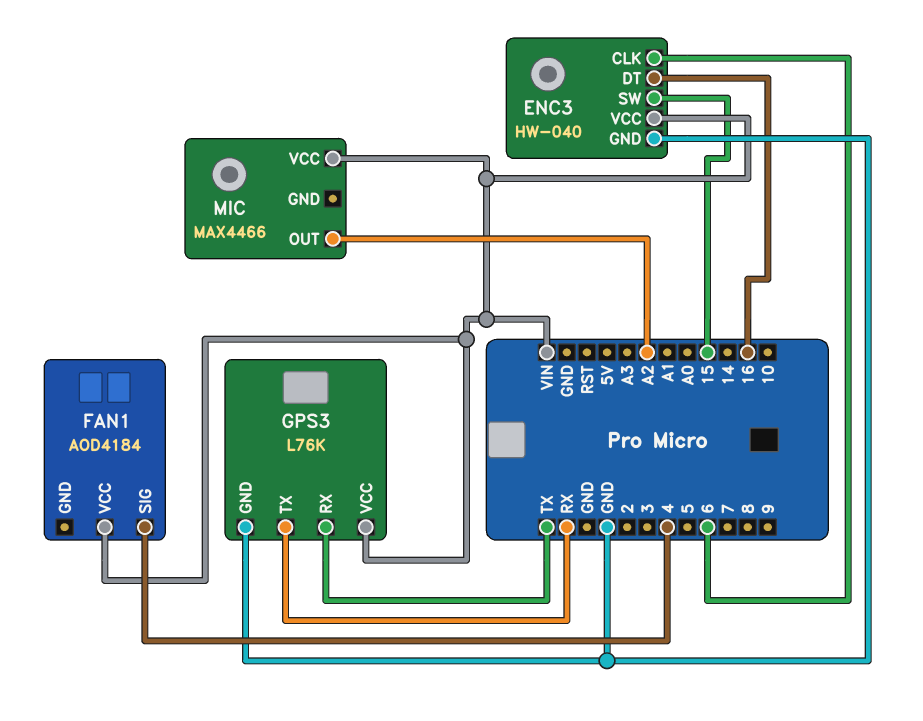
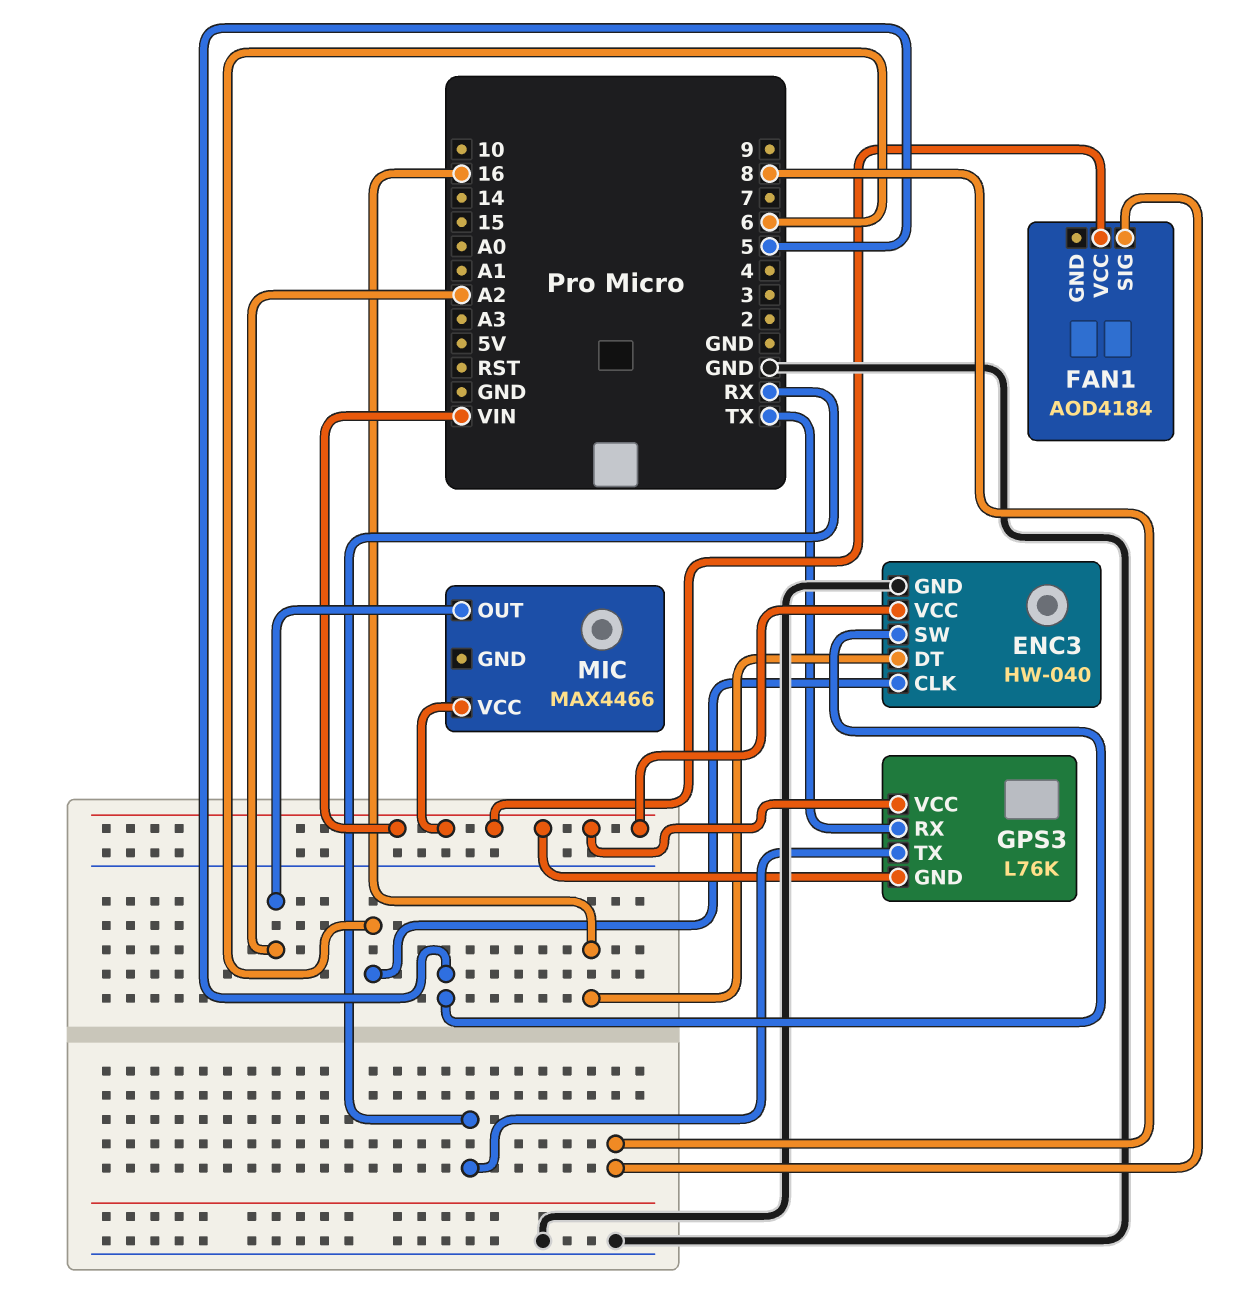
ENC3 pin SW: 15 -> 5
FAN1 pin SIG: 4 -> 8
GPS3 pin GND: GND -> VIN

